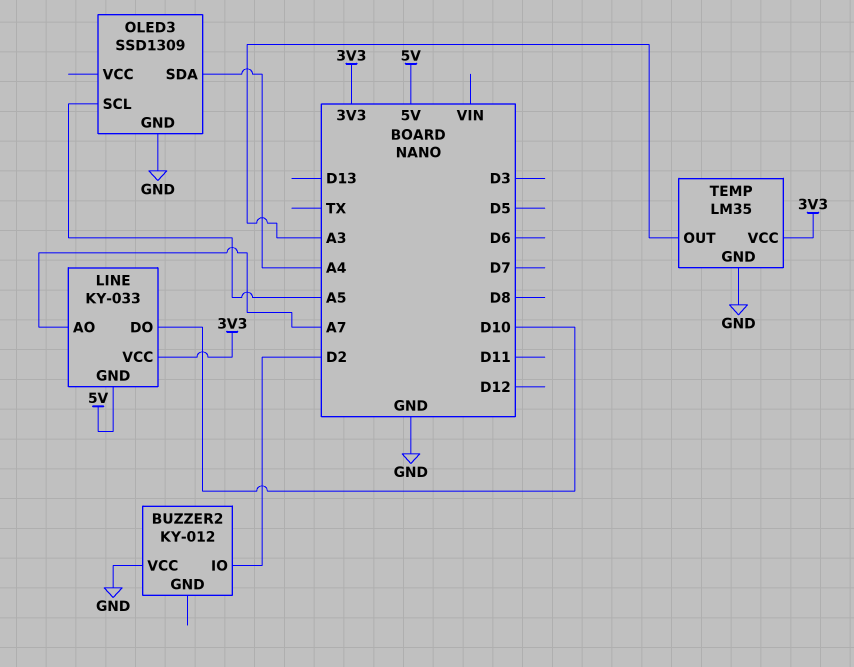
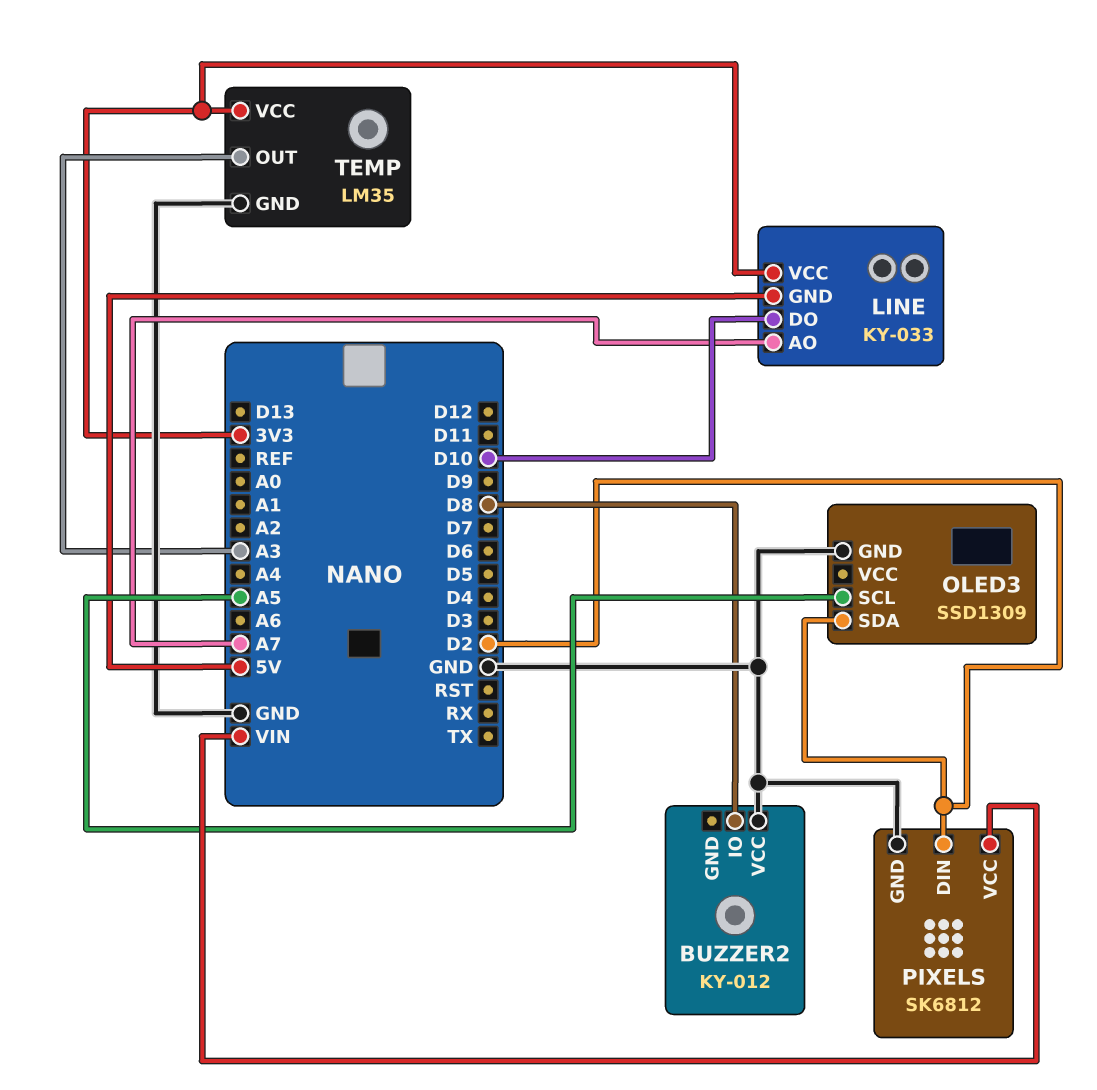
BUZZER2 pin IO: D2 -> D8
OLED3 pin SDA: A4 -> D2
PIXELS: none -> SK6812
PIXELS pin DIN: none -> D2
PIXELS pin GND: none -> GND
PIXELS pin VCC: none -> VIN

